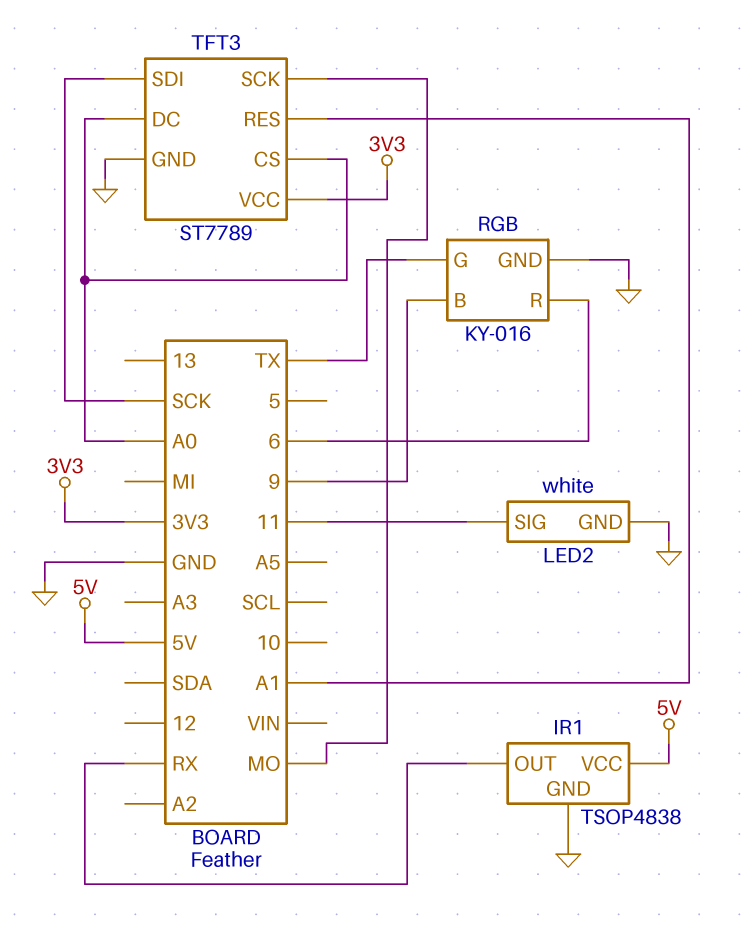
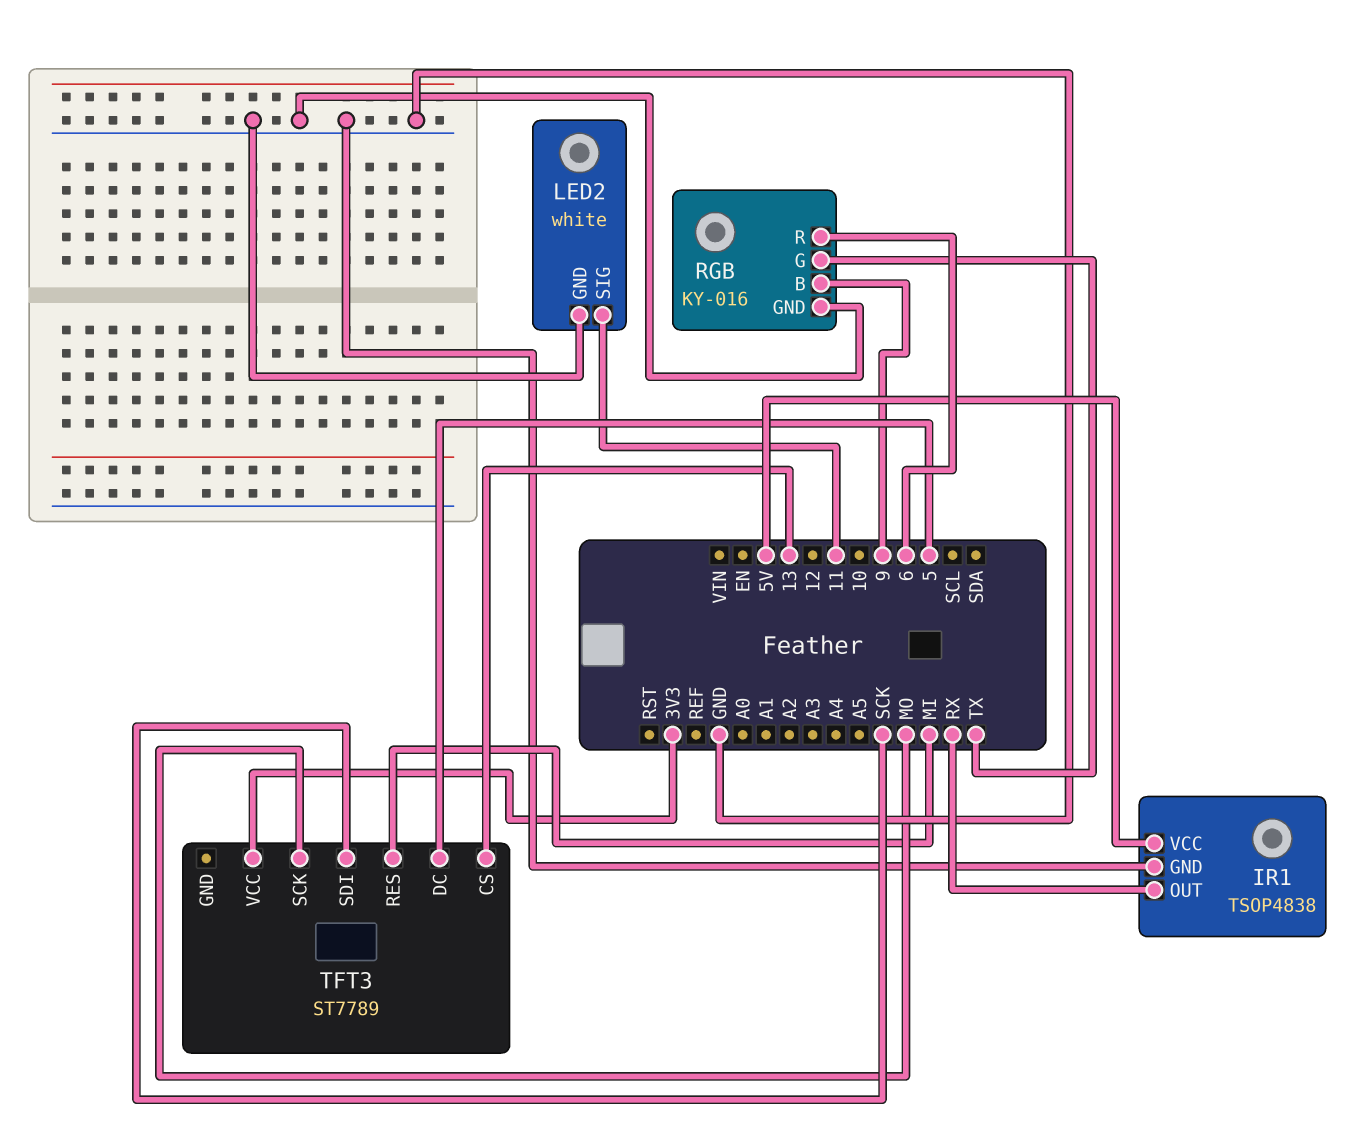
TFT3 pin CS: A0 -> 13
TFT3 pin DC: A0 -> 5
TFT3 pin GND: GND -> none
TFT3 pin RES: A1 -> MI

